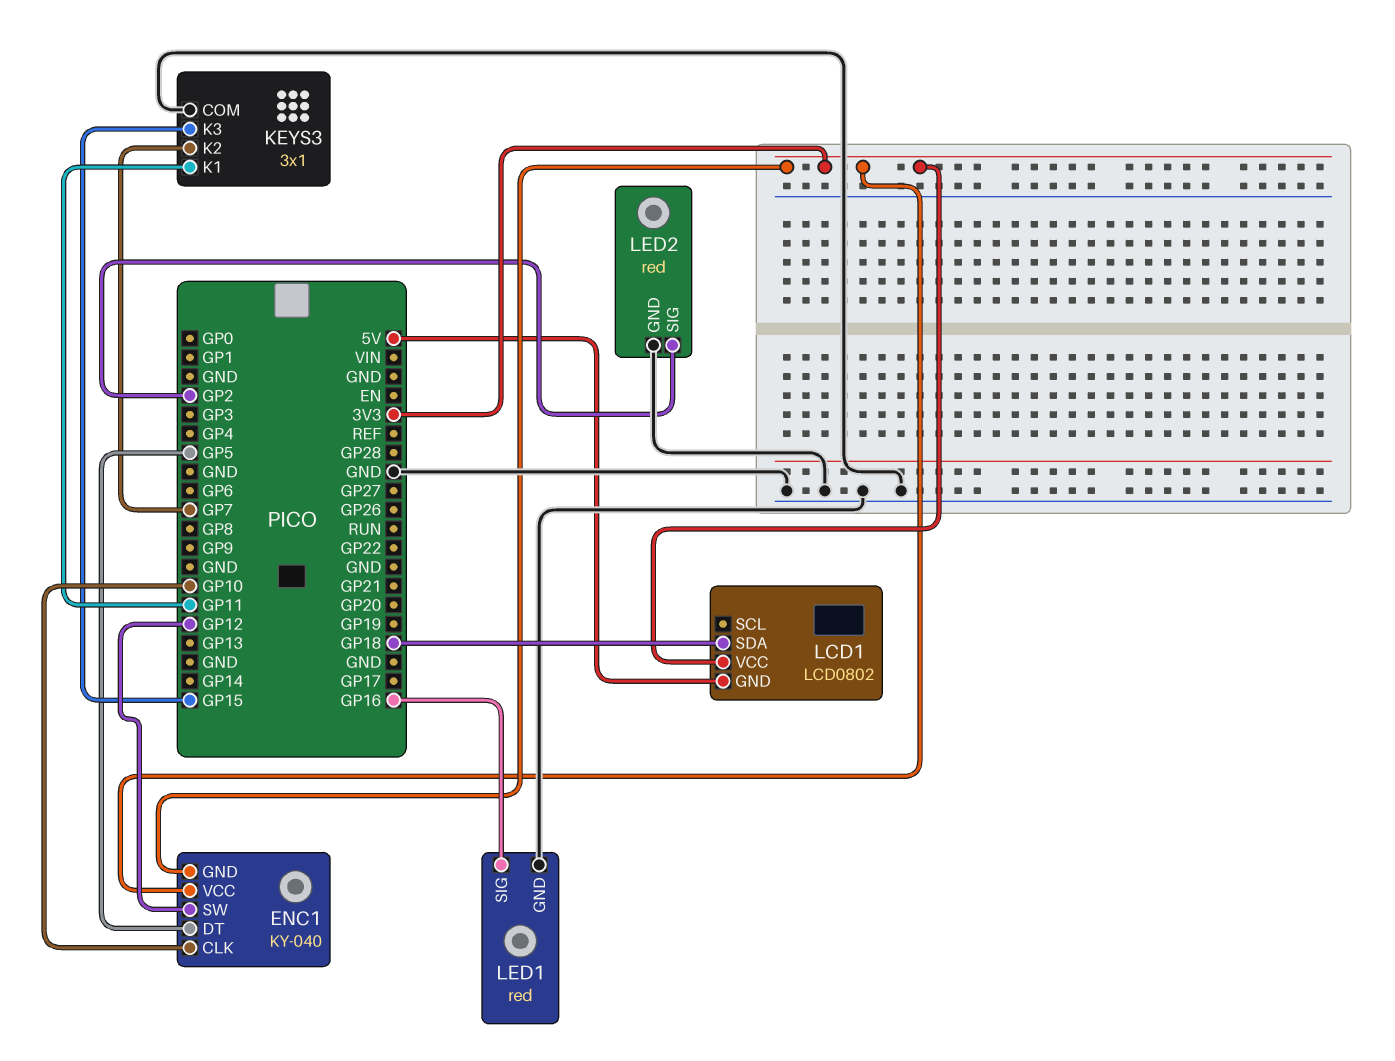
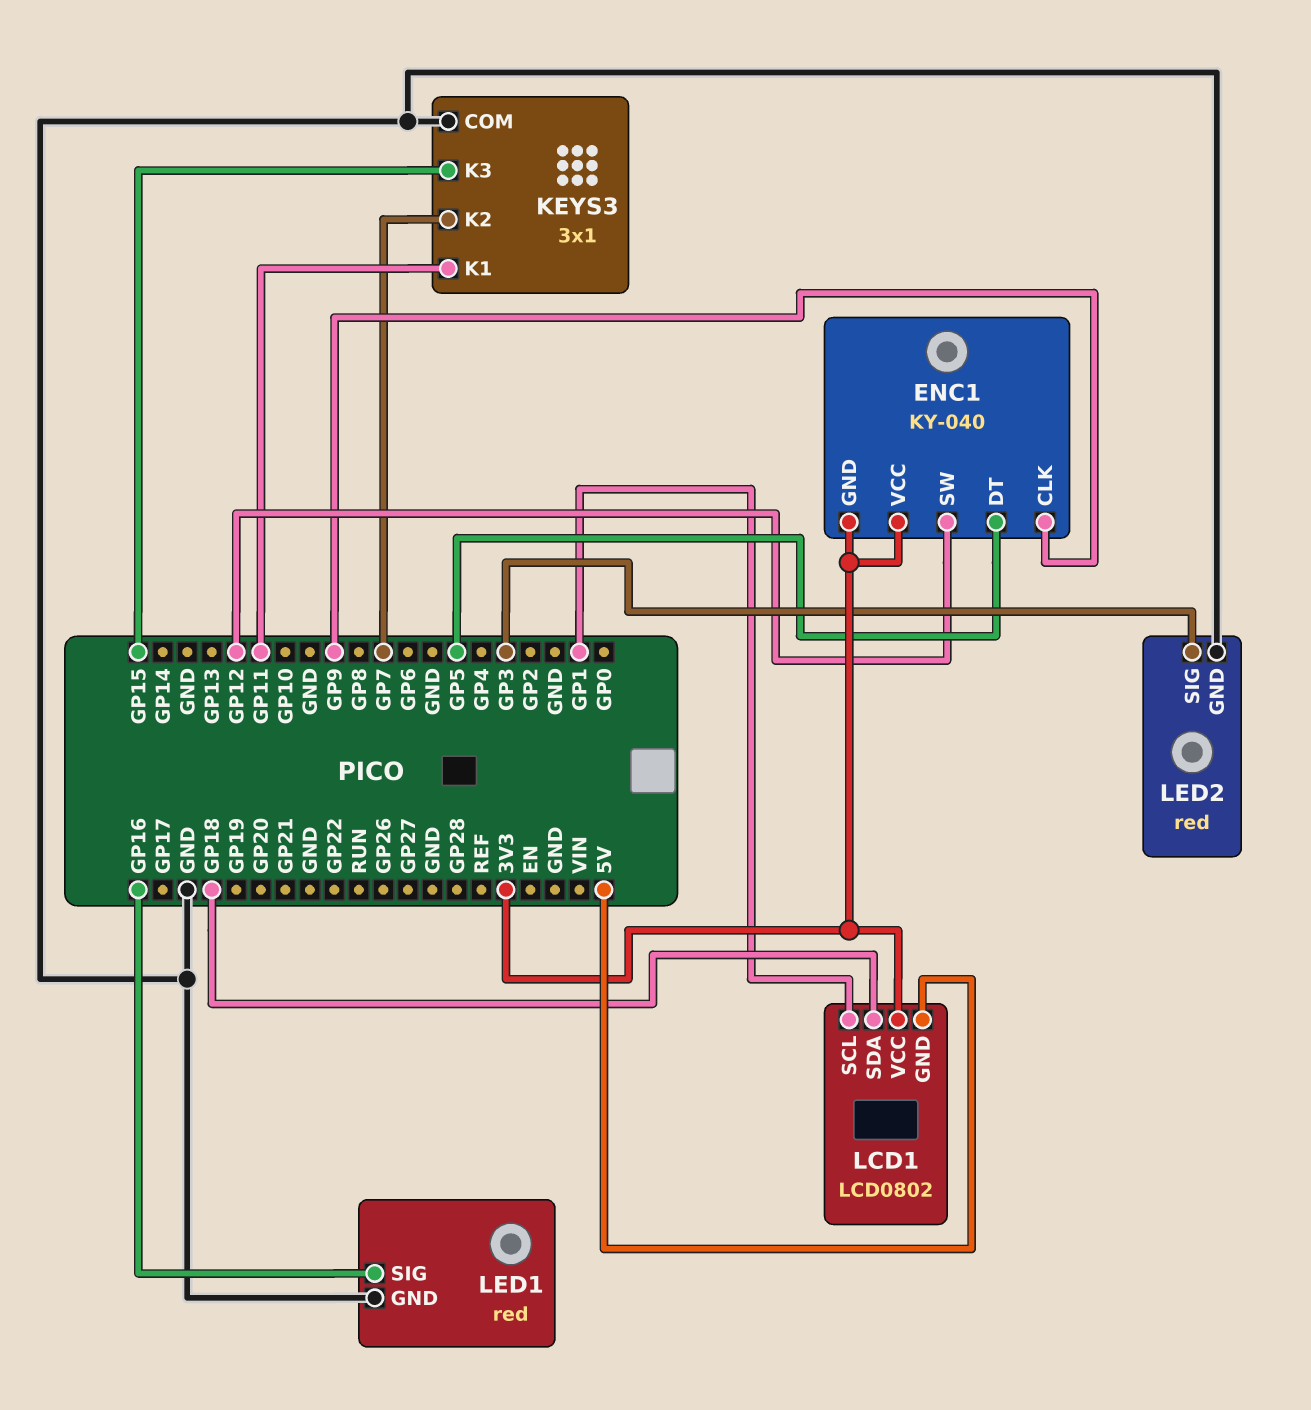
ENC1 pin CLK: GP10 -> GP9
LCD1 pin SCL: none -> GP1
LED2 pin SIG: GP2 -> GP3

